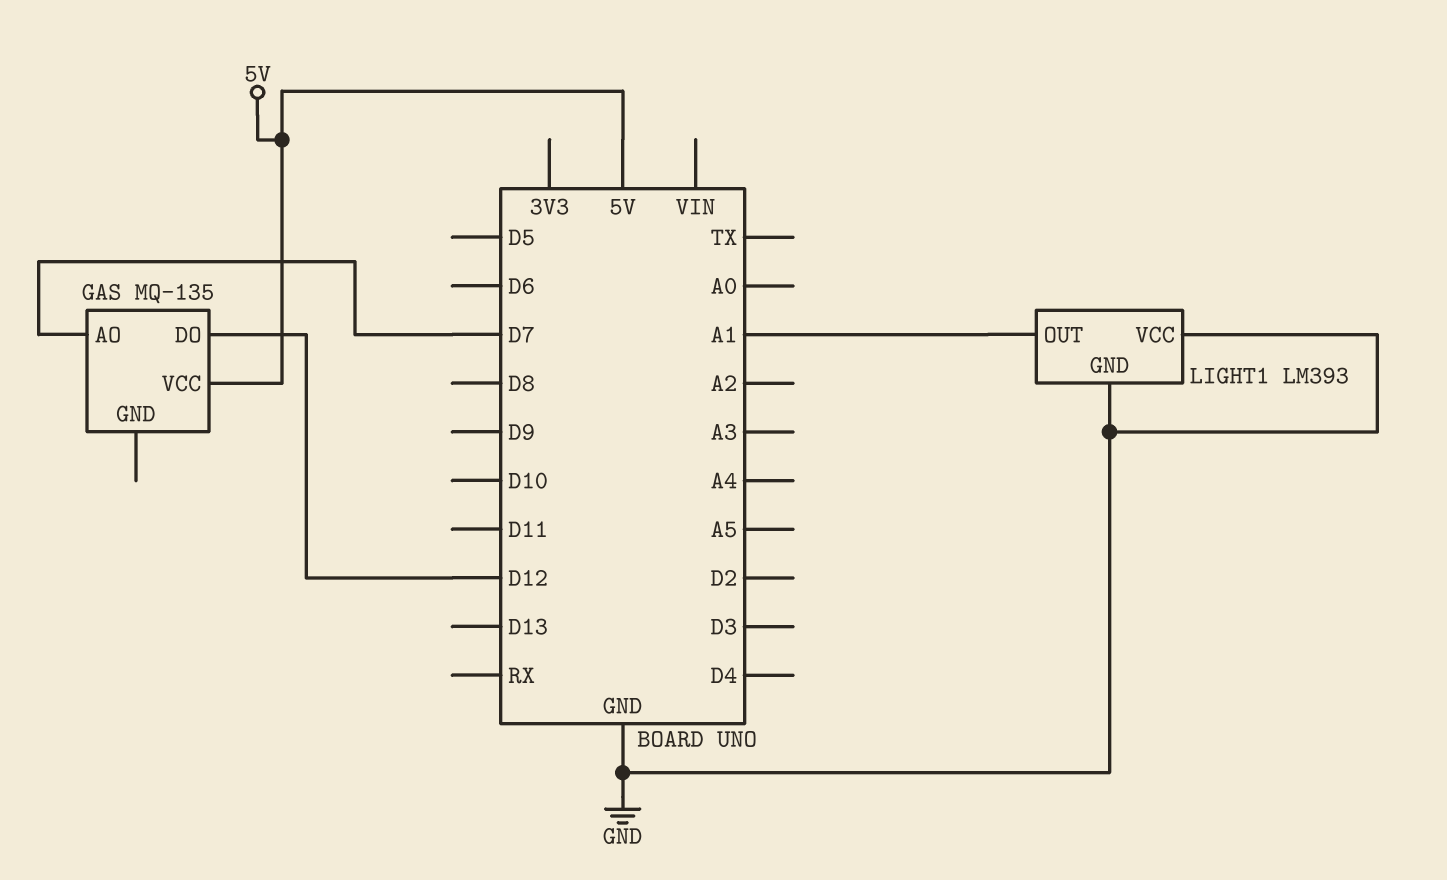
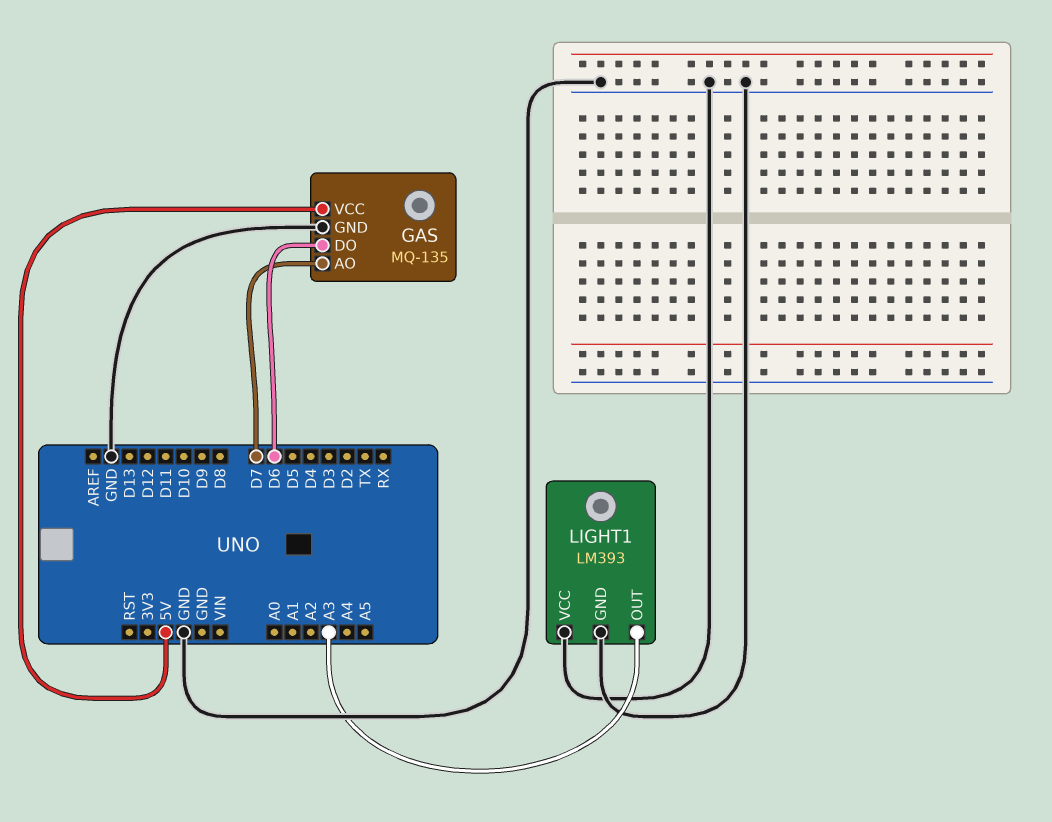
GAS pin DO: D12 -> D6
GAS pin GND: none -> GND
LIGHT1 pin OUT: A1 -> A3

